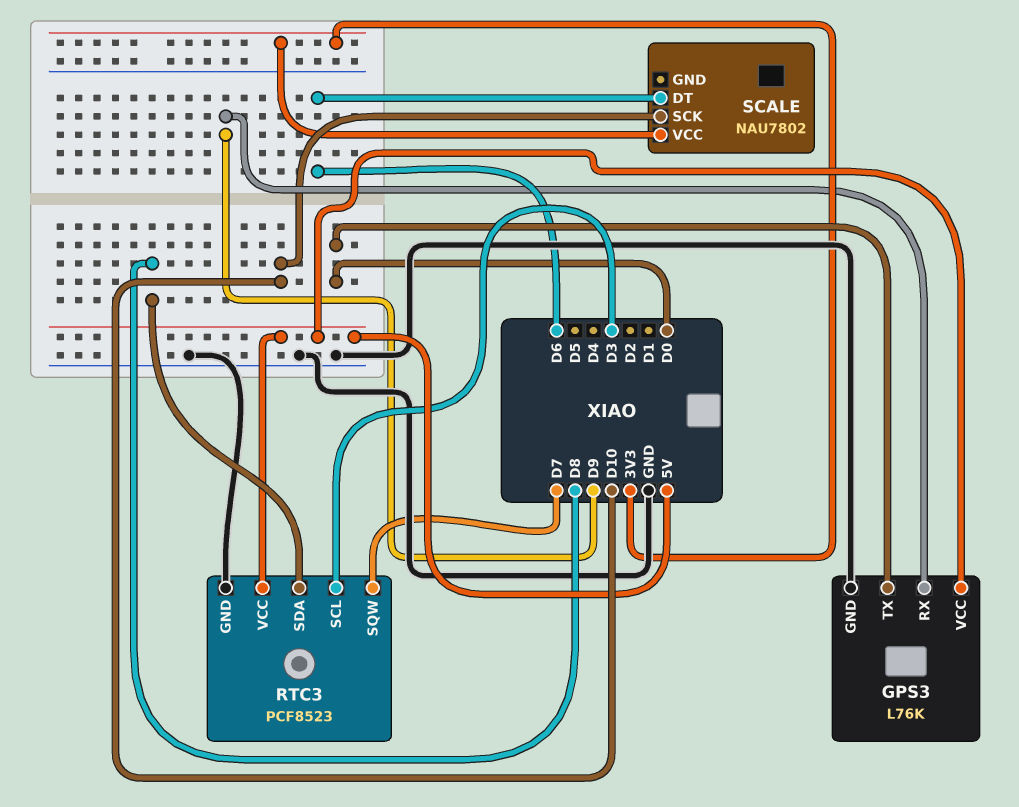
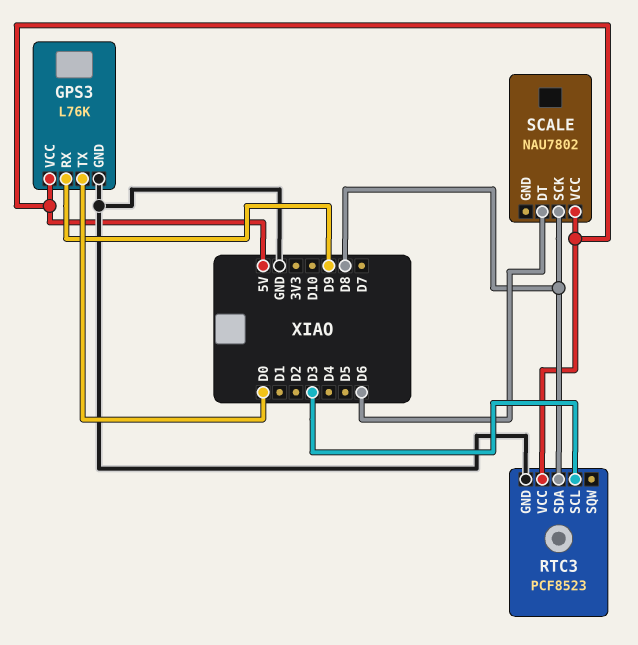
RTC3 pin SQW: D7 -> none
SCALE pin SCK: D10 -> D8
SCALE pin VCC: 3V3 -> 5V

